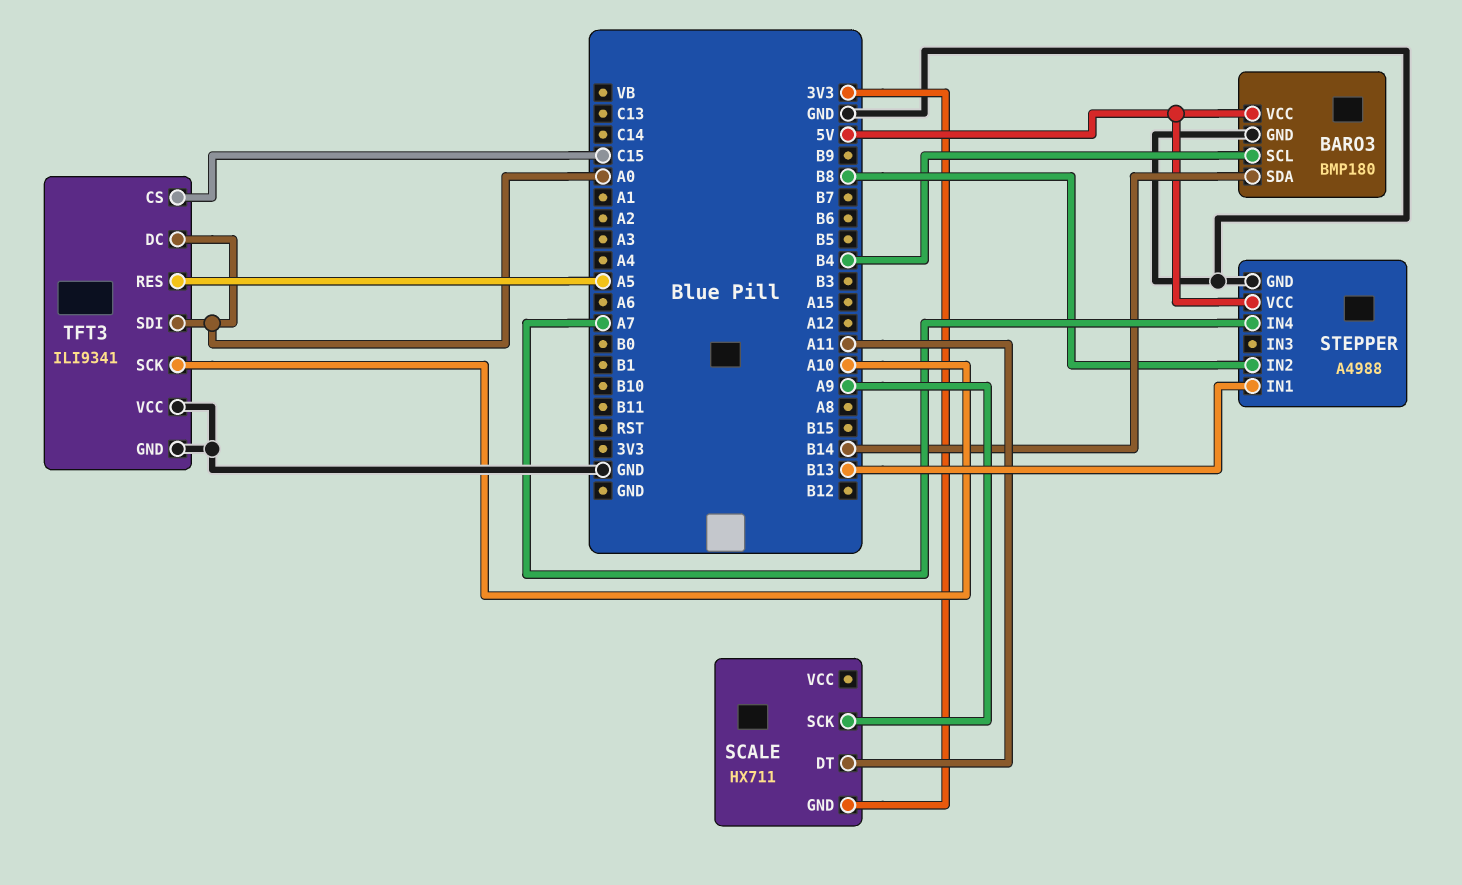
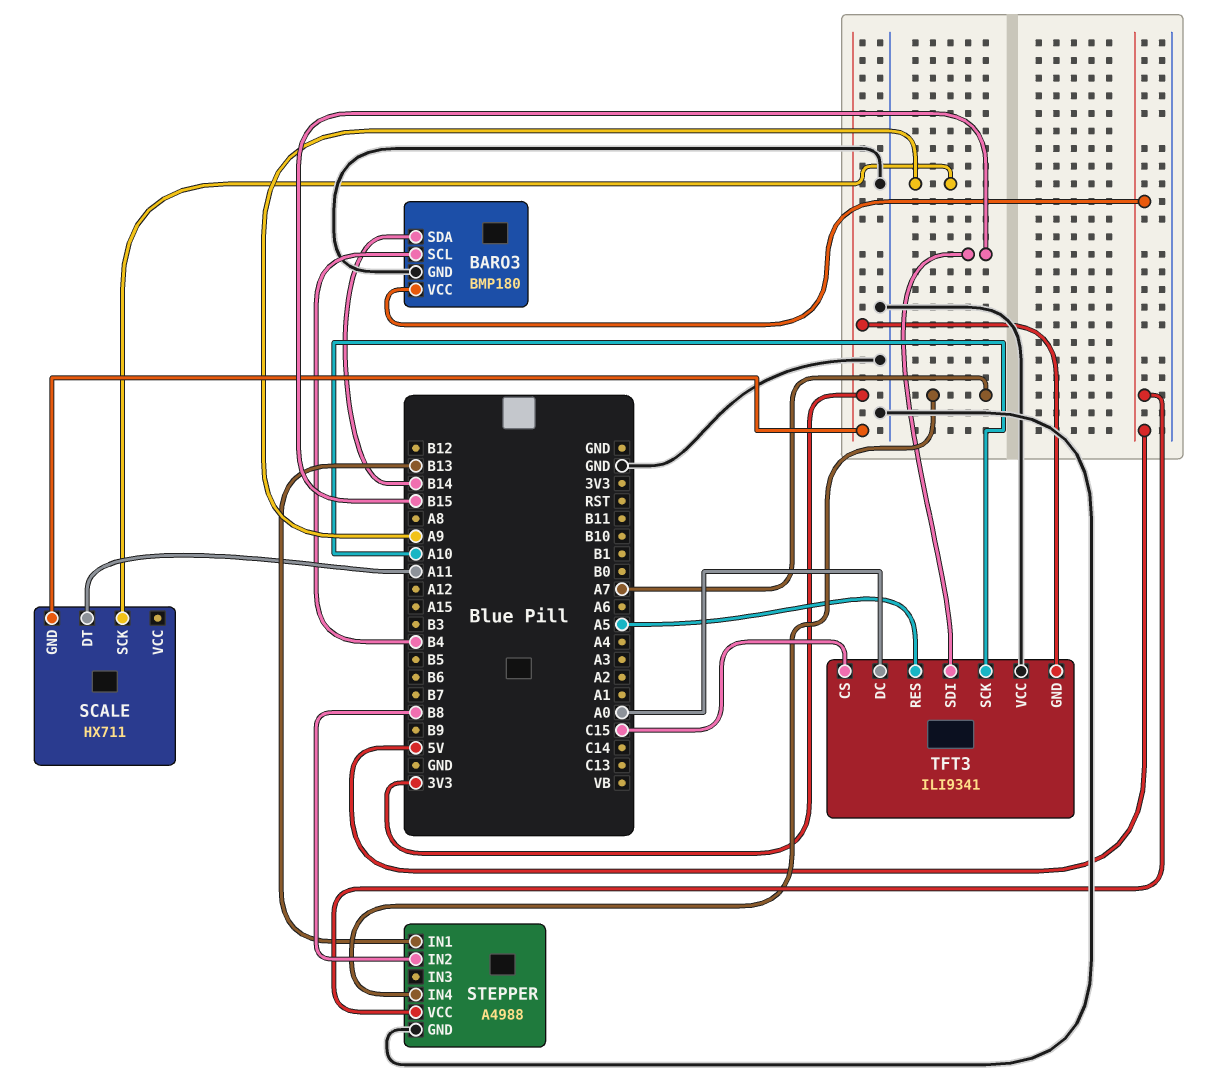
TFT3 pin GND: GND -> 3V3
TFT3 pin SDI: A0 -> B15

